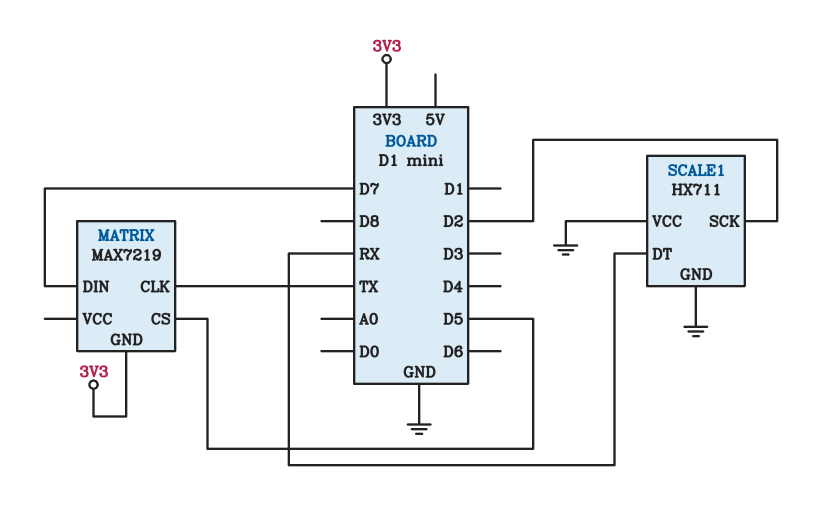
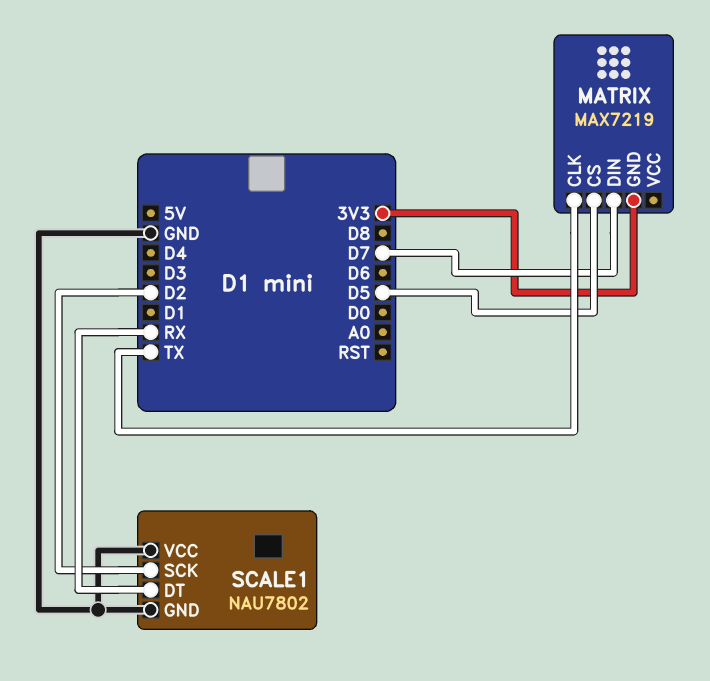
SCALE1: HX711 -> NAU7802

